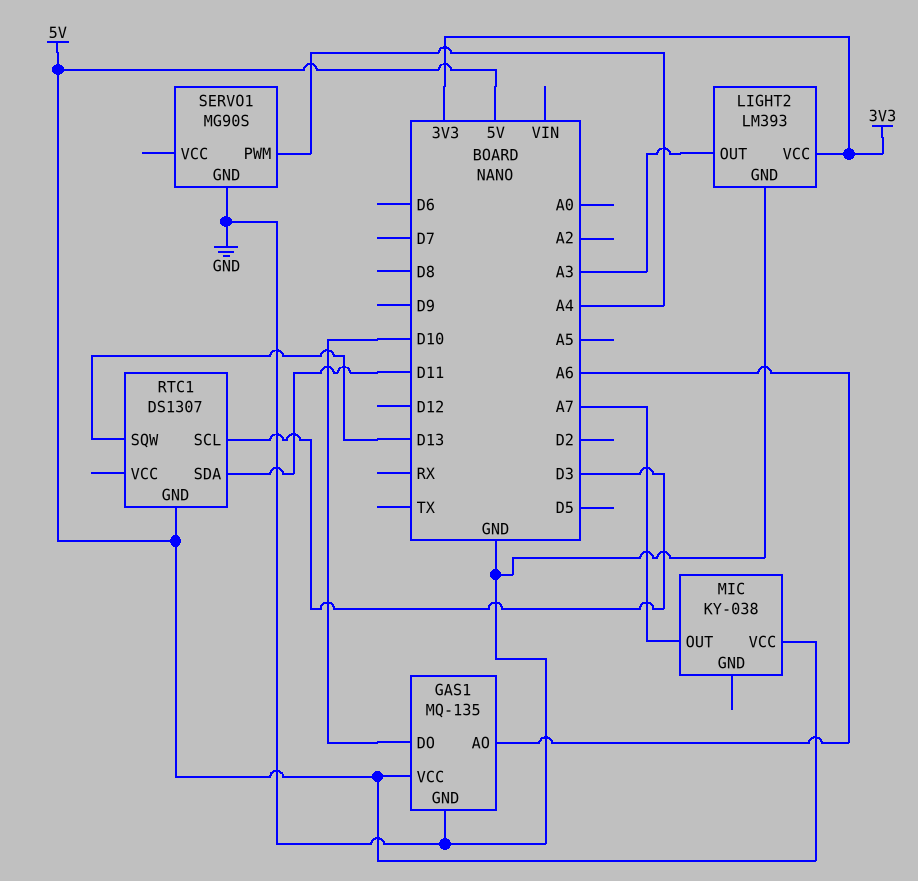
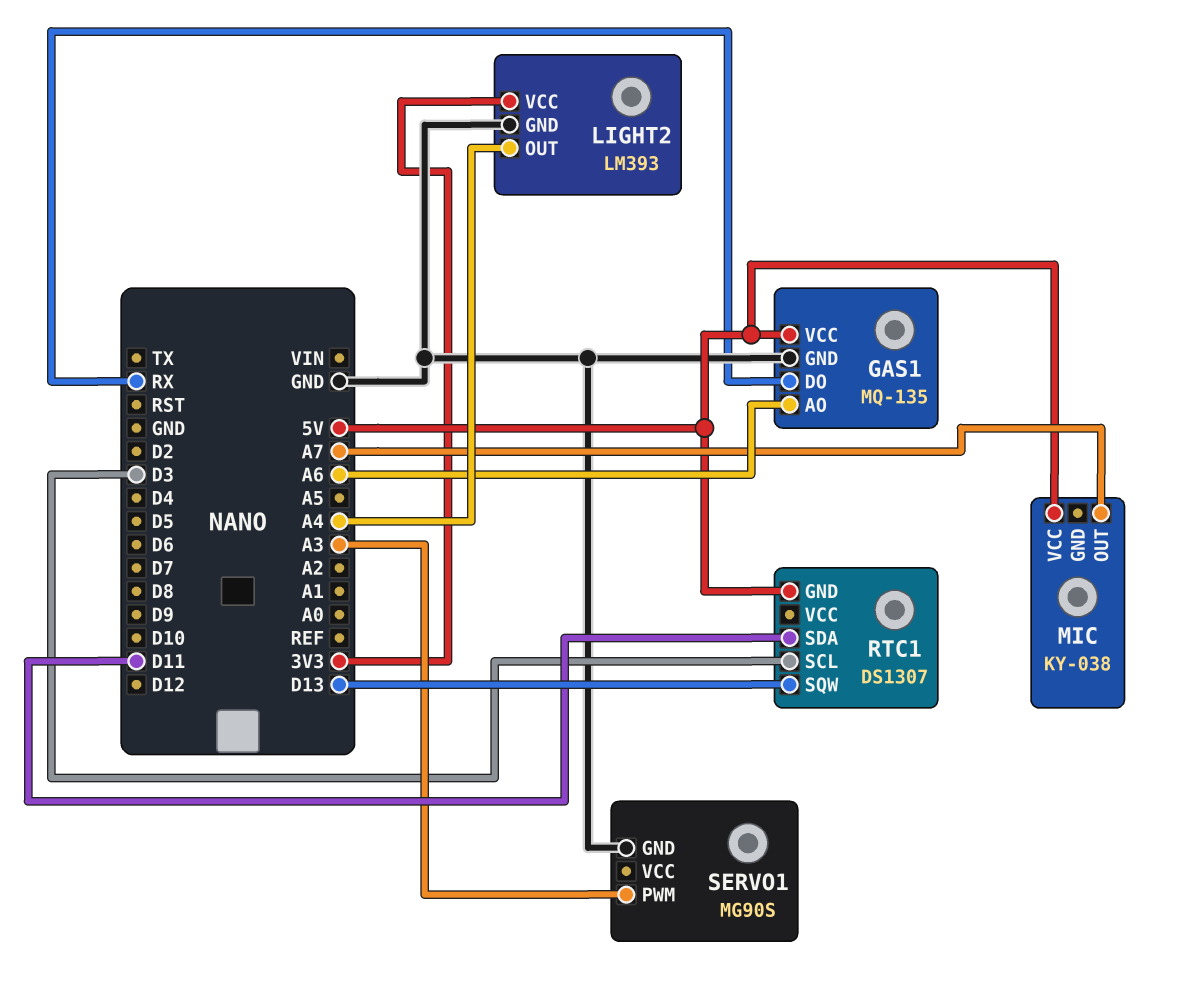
GAS1 pin DO: D10 -> RX
LIGHT2 pin OUT: A3 -> A4
SERVO1 pin PWM: A4 -> A3

